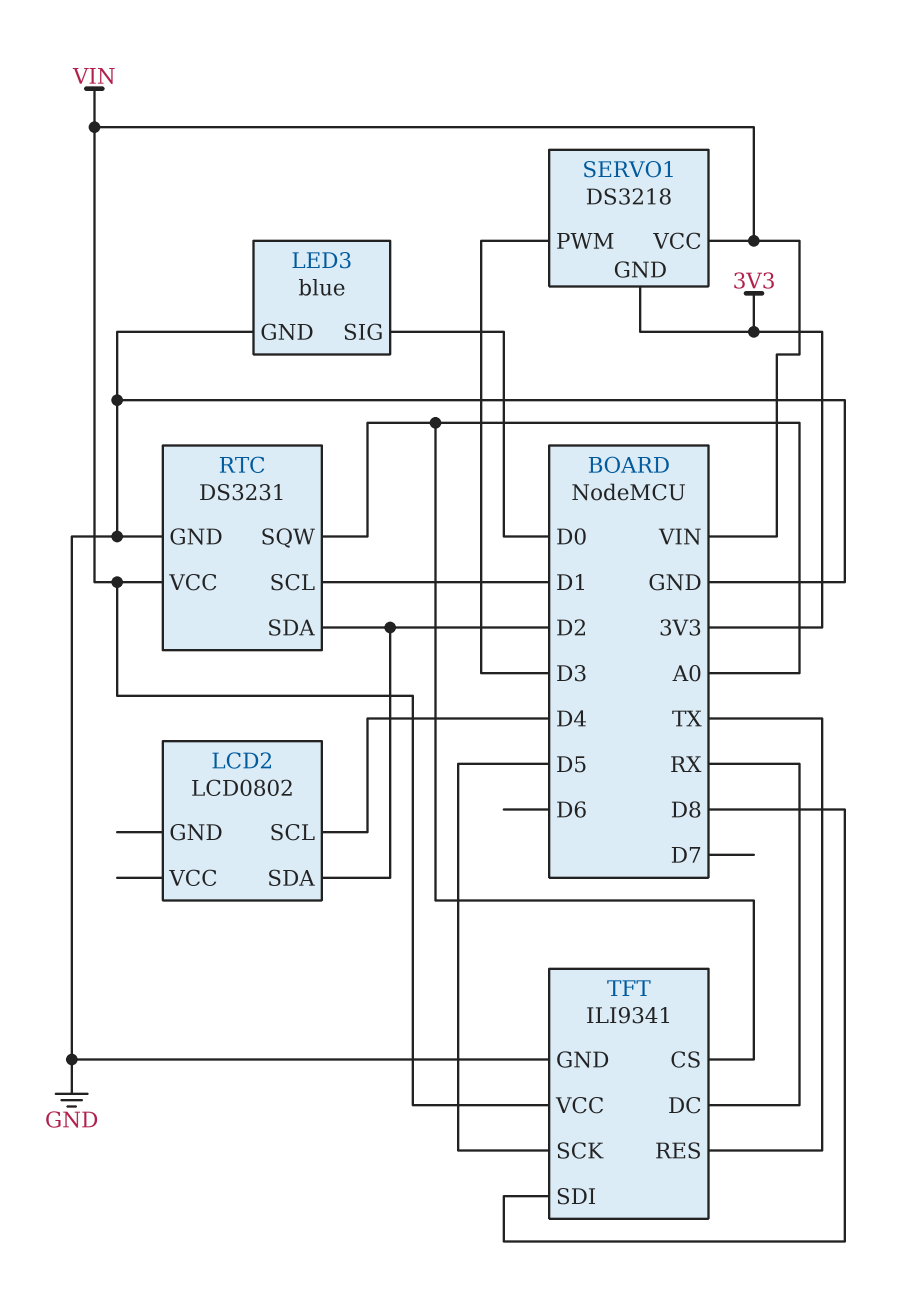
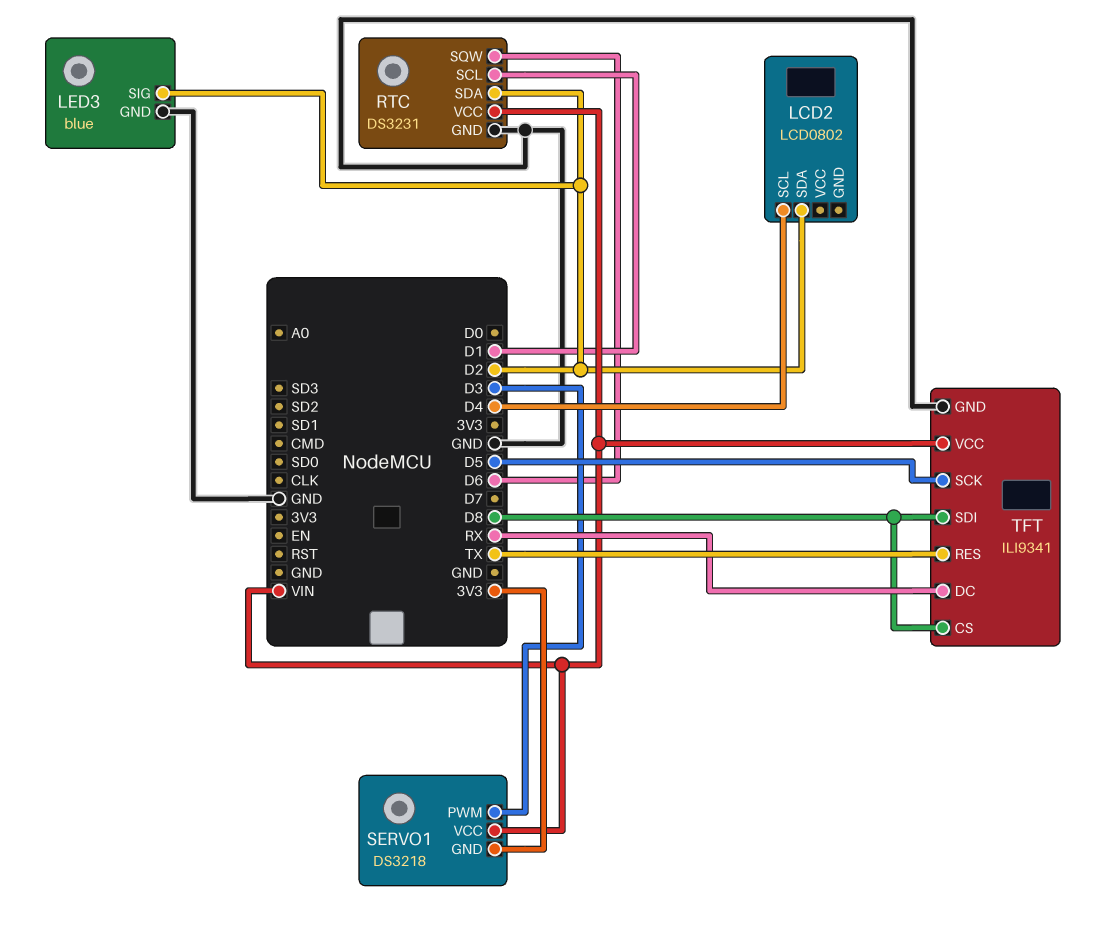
LED3 pin SIG: D0 -> D2
RTC pin SQW: A0 -> D6
TFT pin CS: A0 -> D8

